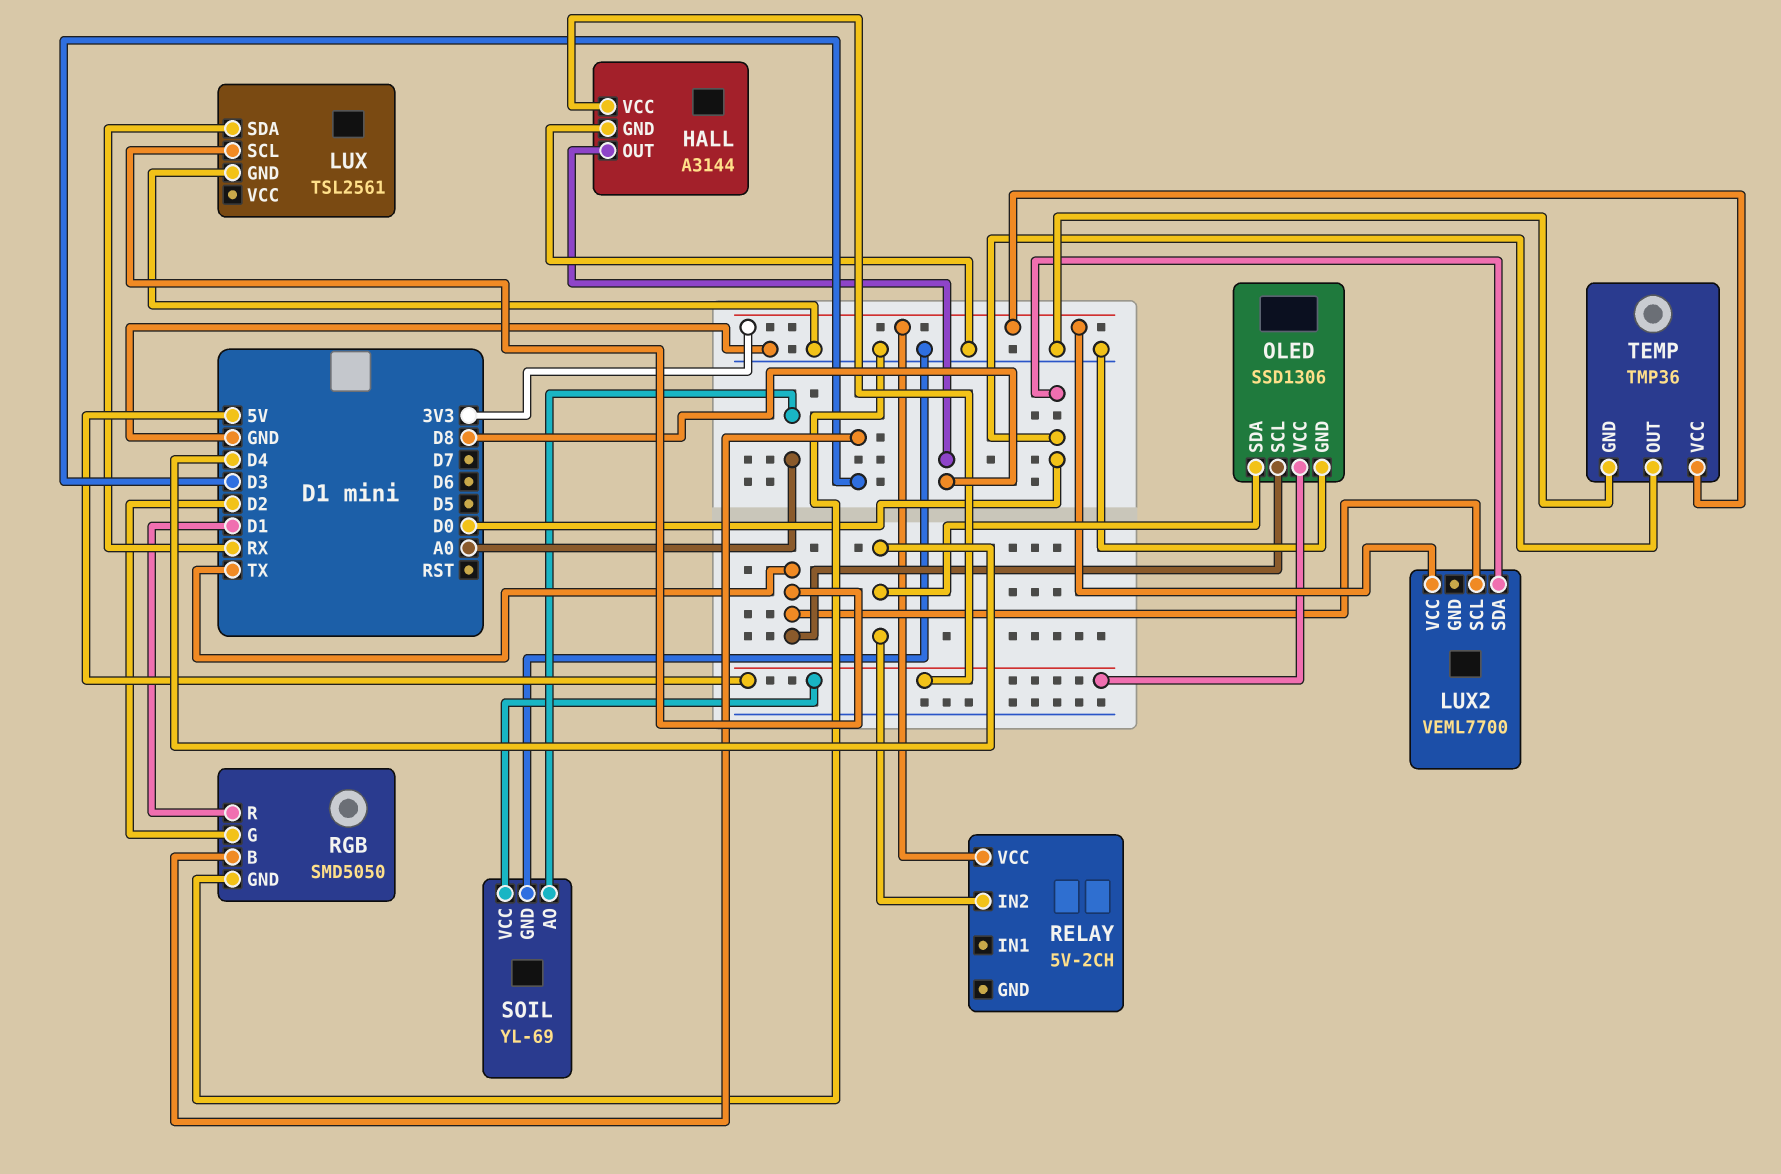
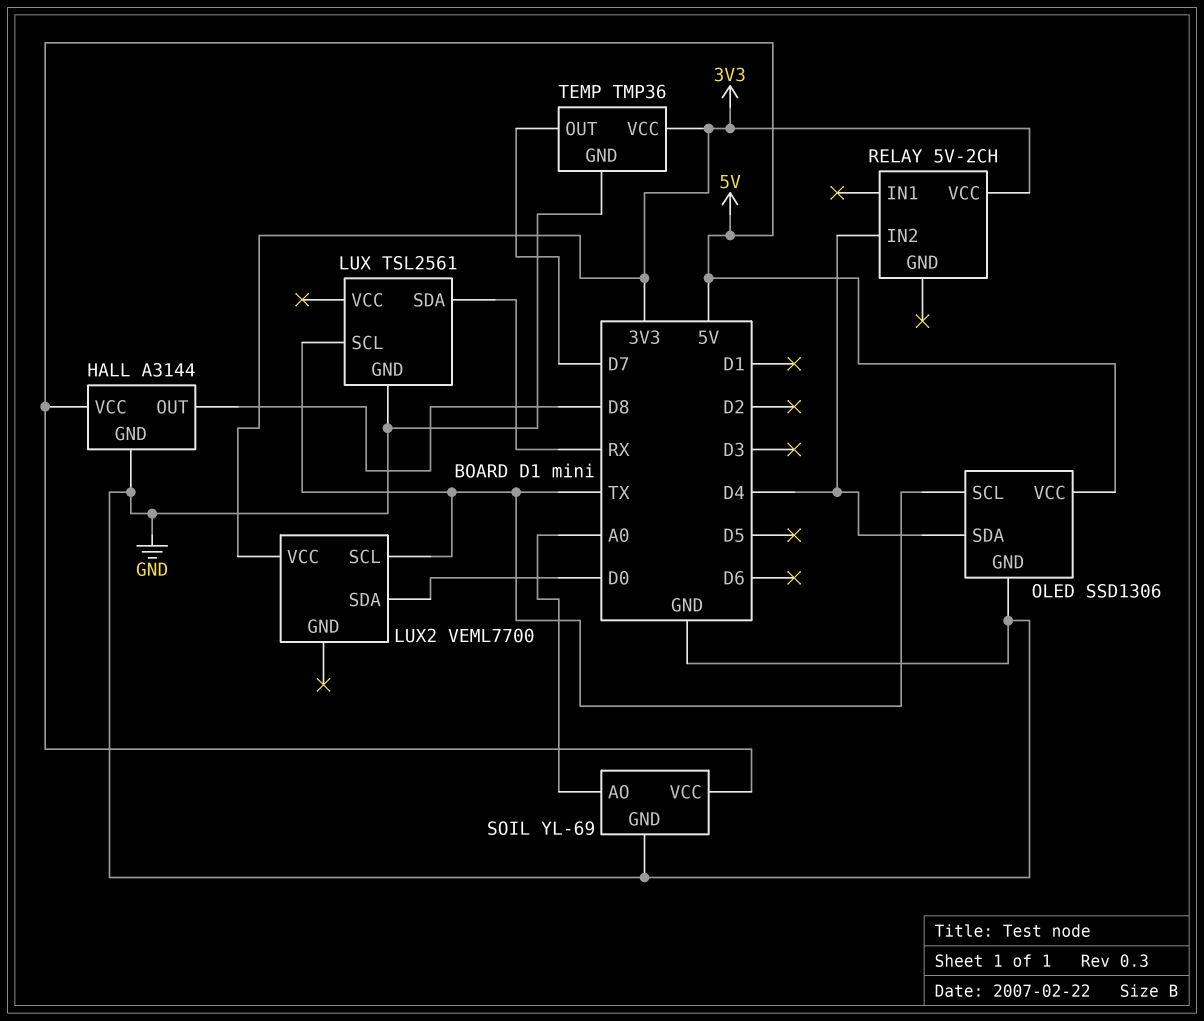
RGB: SMD5050 -> none
RGB pin B: D3 -> none
RGB pin G: D2 -> none
RGB pin GND: GND -> none
RGB pin R: D1 -> none
TEMP pin OUT: D0 -> D7

